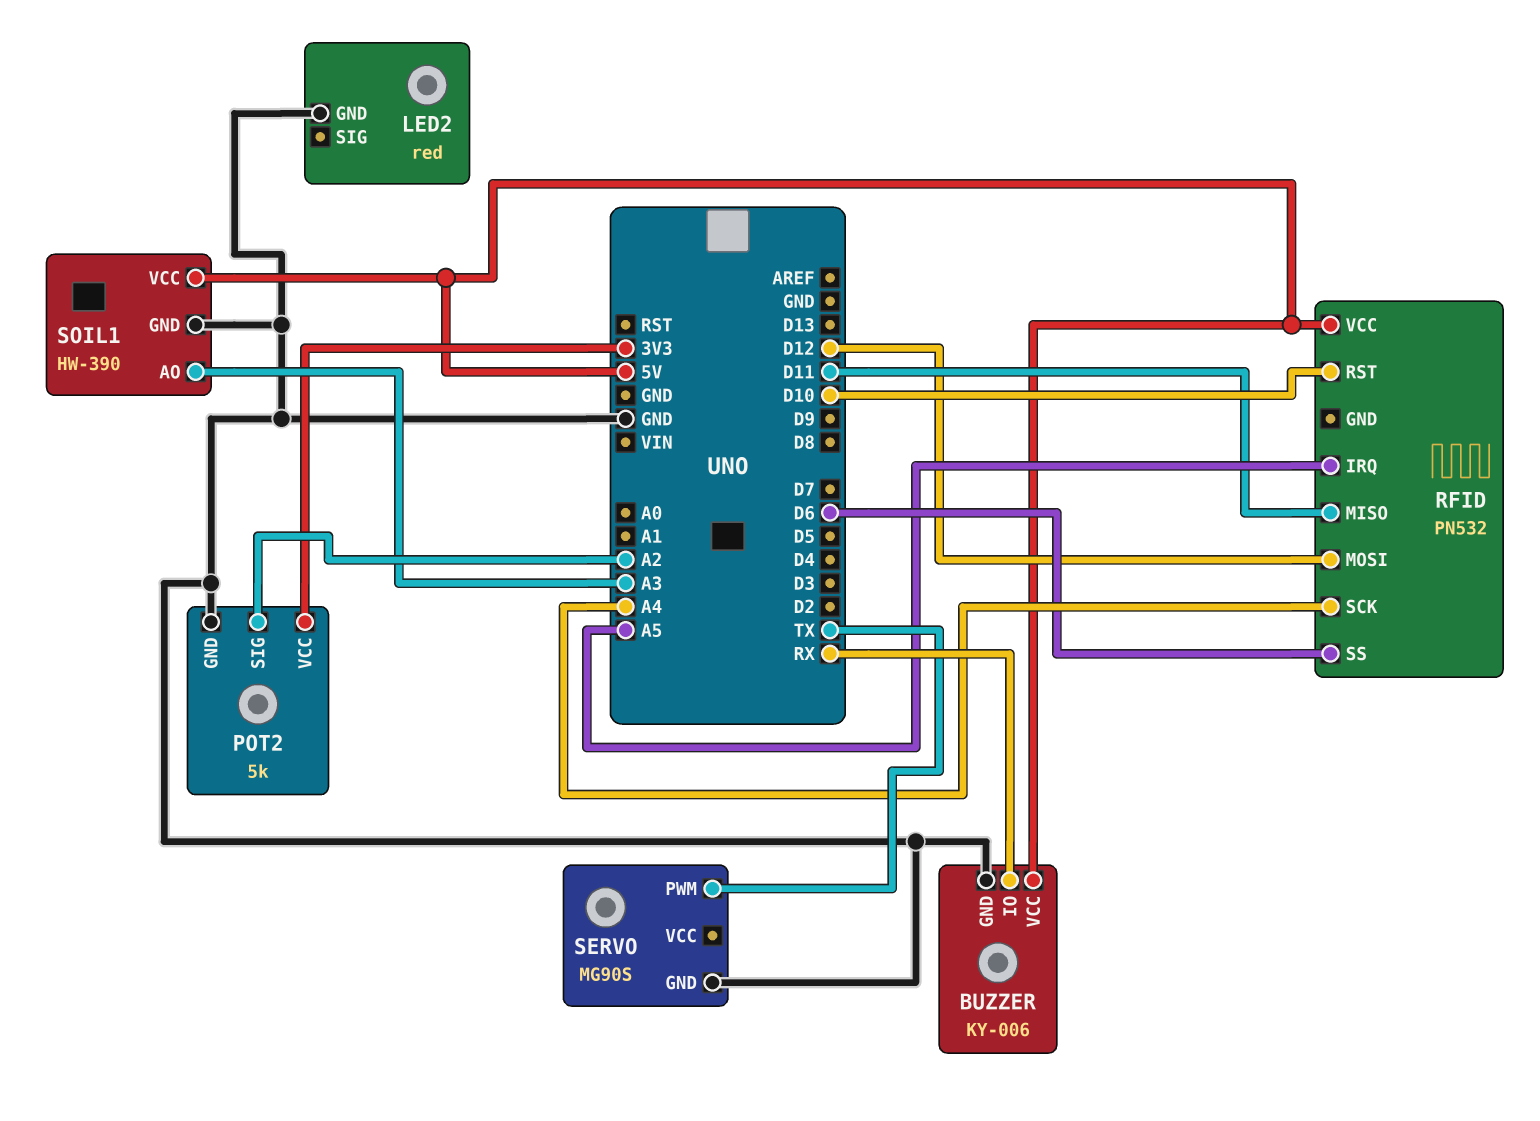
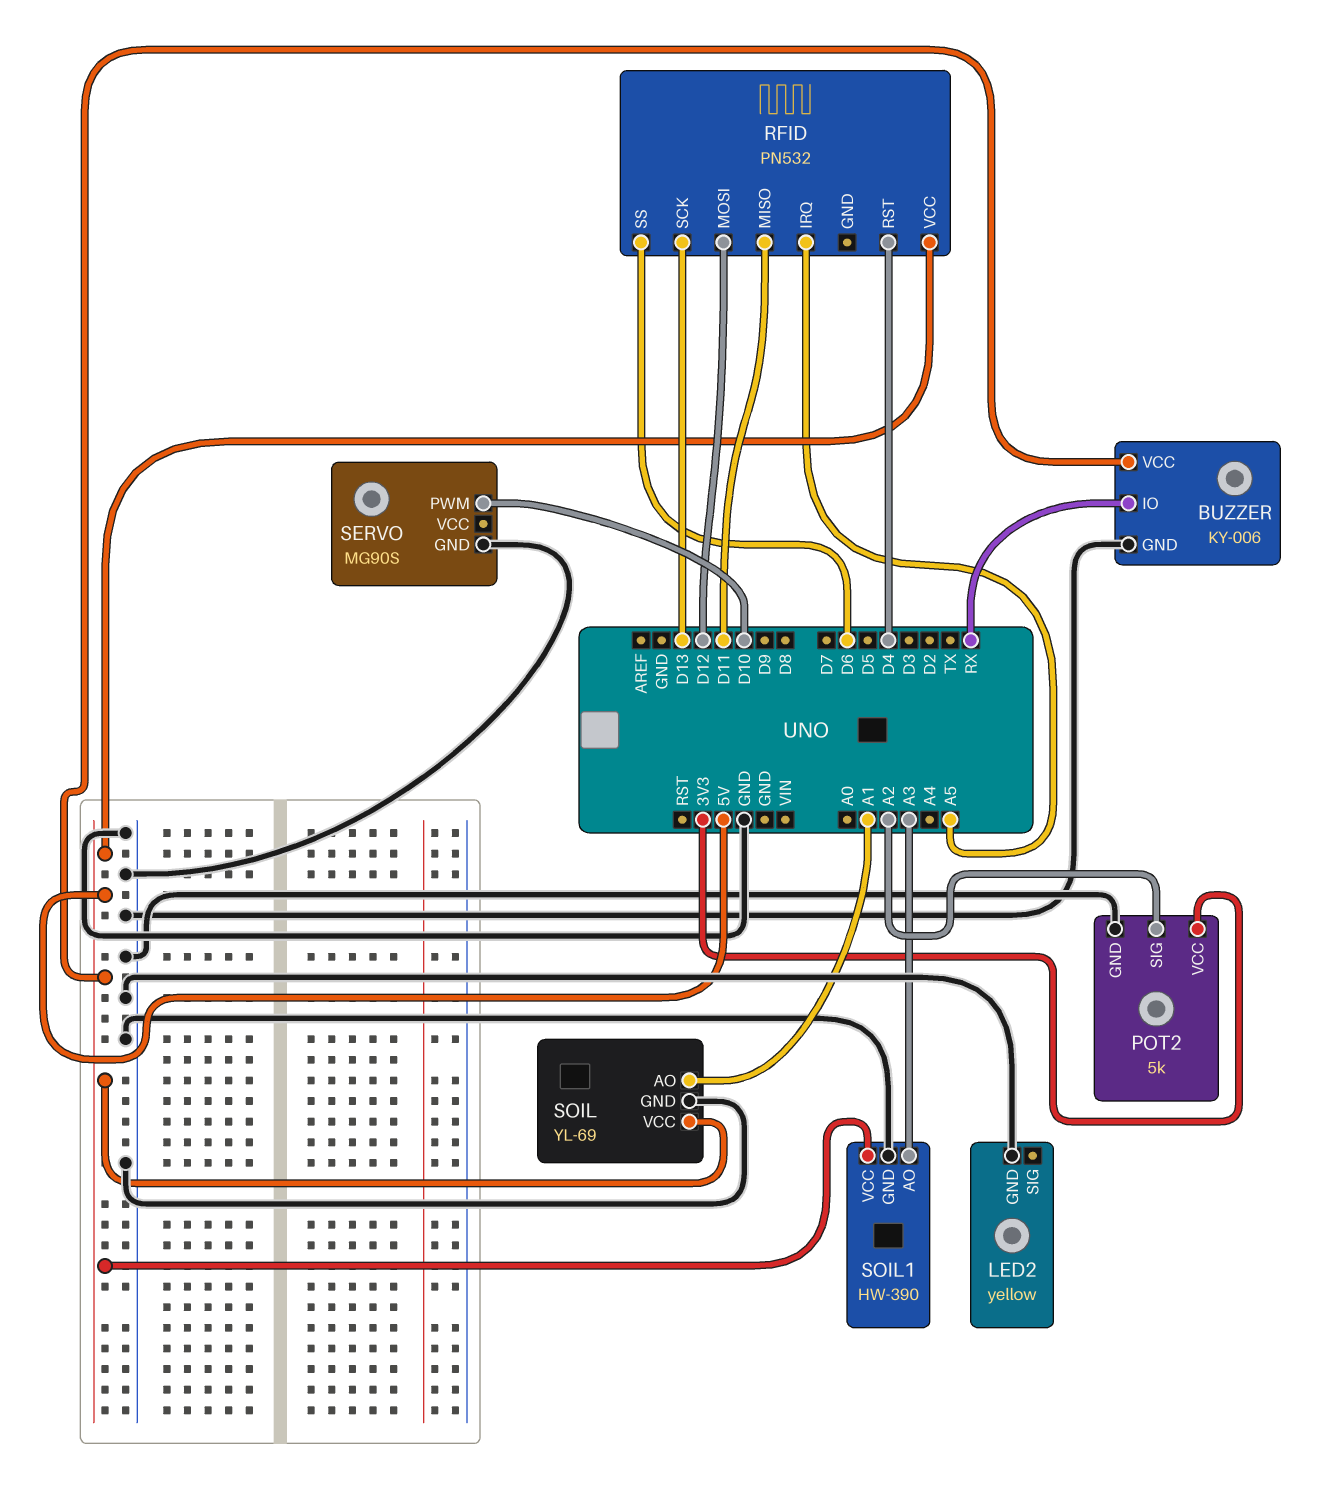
LED2: red -> yellow
RFID pin RST: D10 -> D4
RFID pin SCK: A4 -> D13
SERVO pin PWM: TX -> D10
SOIL: none -> YL-69
SOIL pin AO: none -> A1
SOIL pin GND: none -> GND
SOIL pin VCC: none -> 5V

